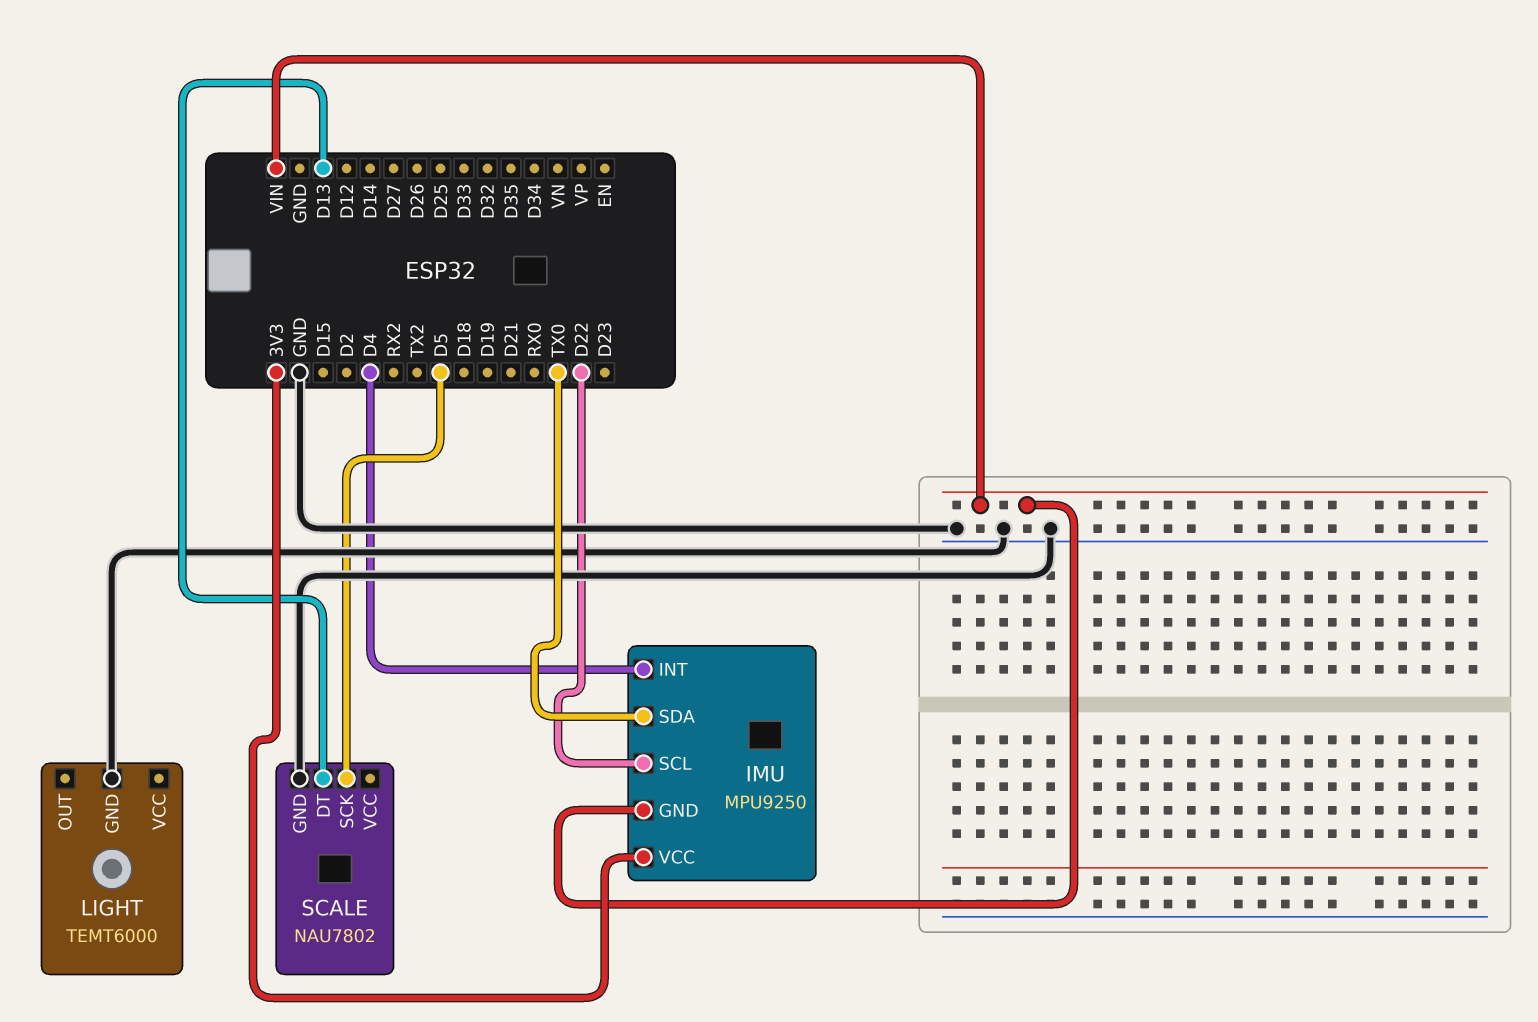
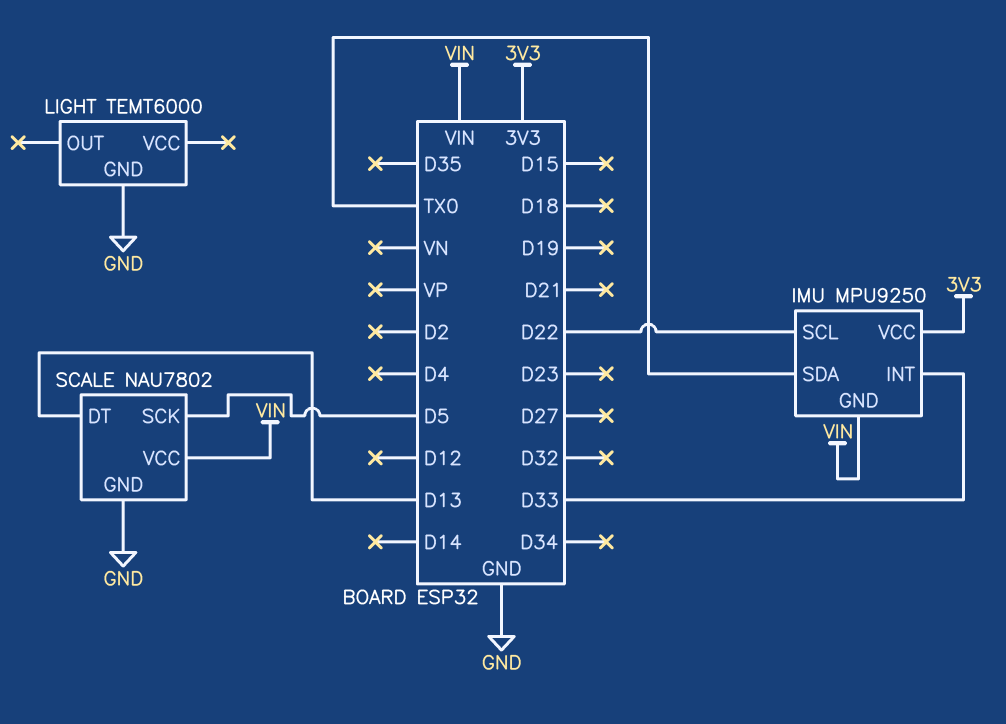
IMU pin INT: D4 -> D33
SCALE pin VCC: none -> VIN

